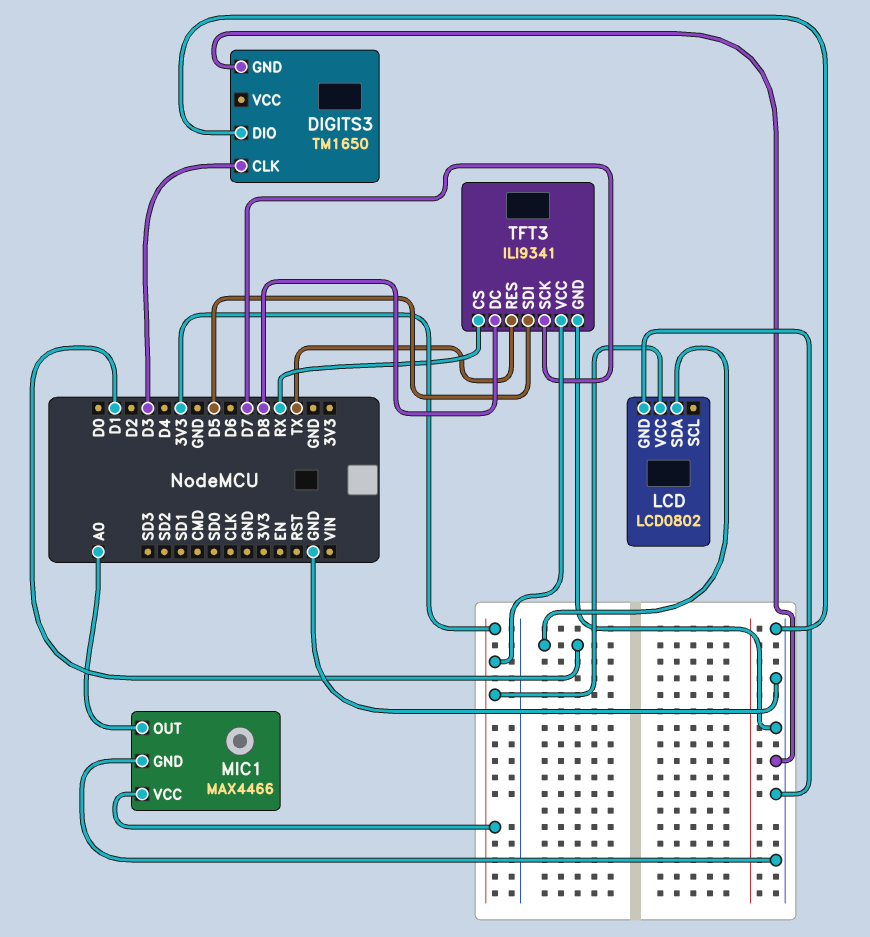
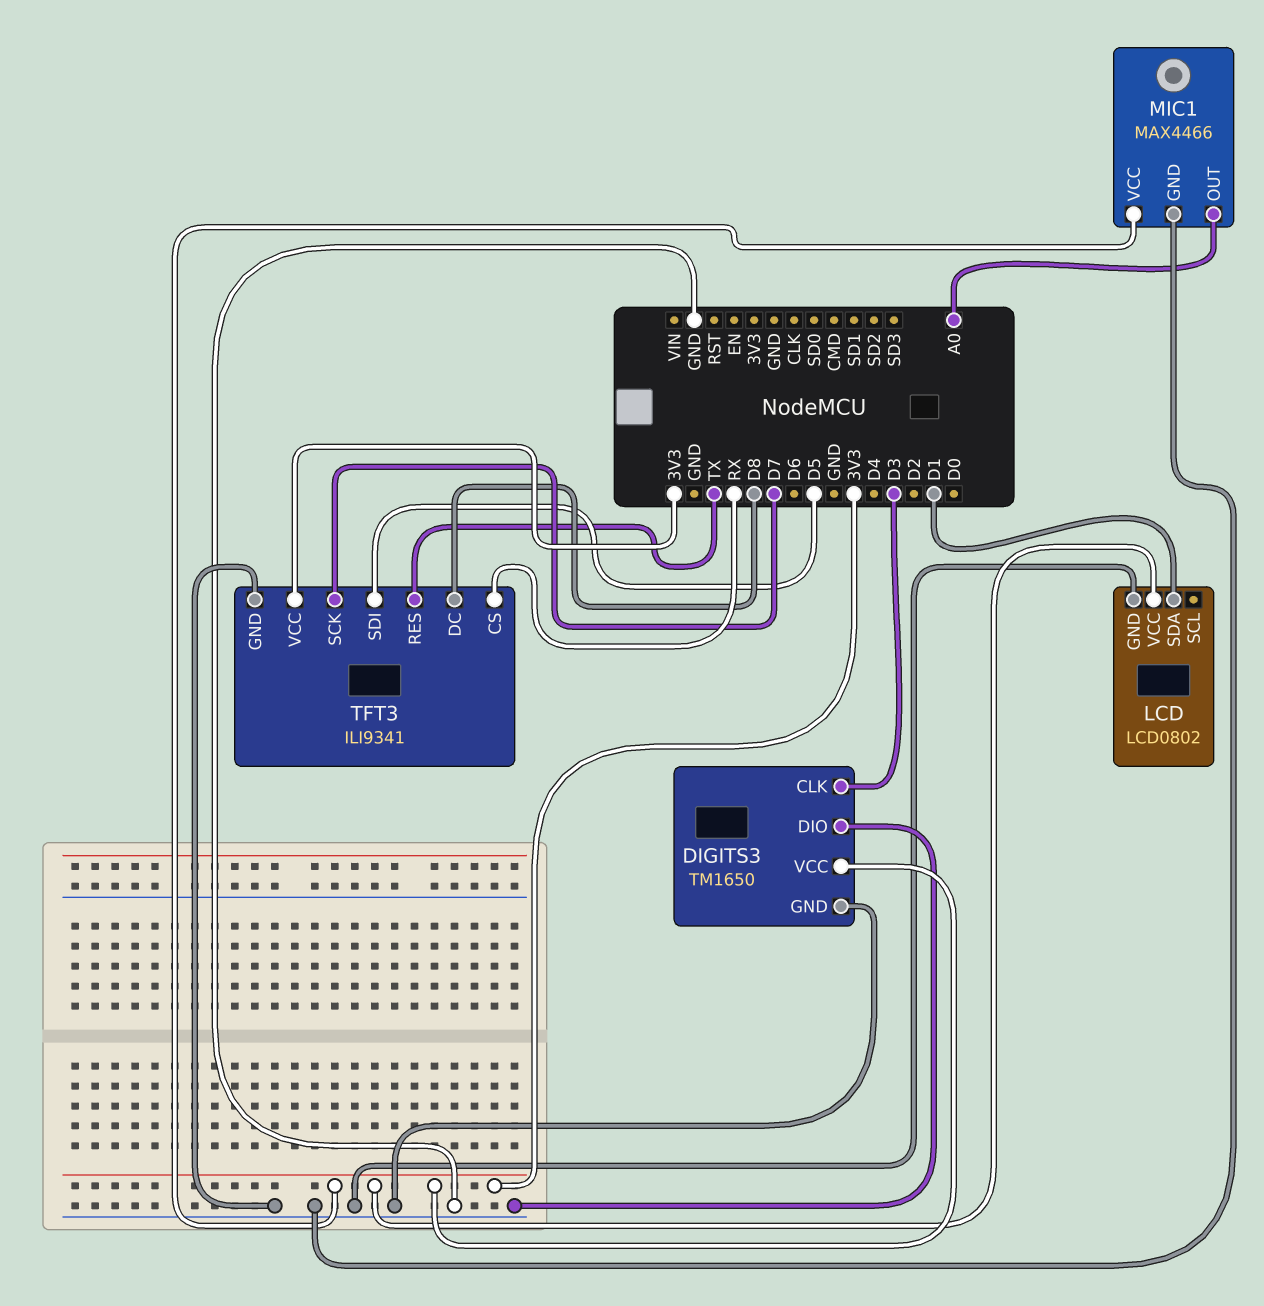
DIGITS3 pin VCC: none -> 3V3

